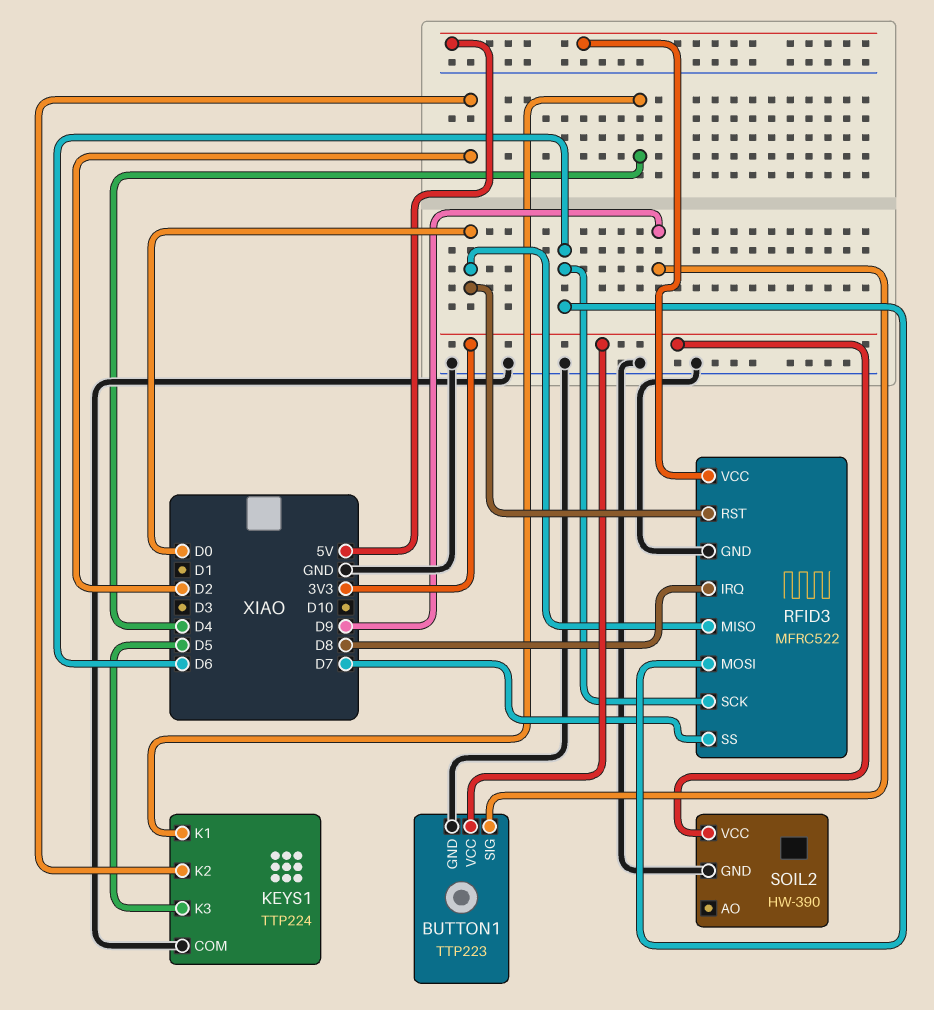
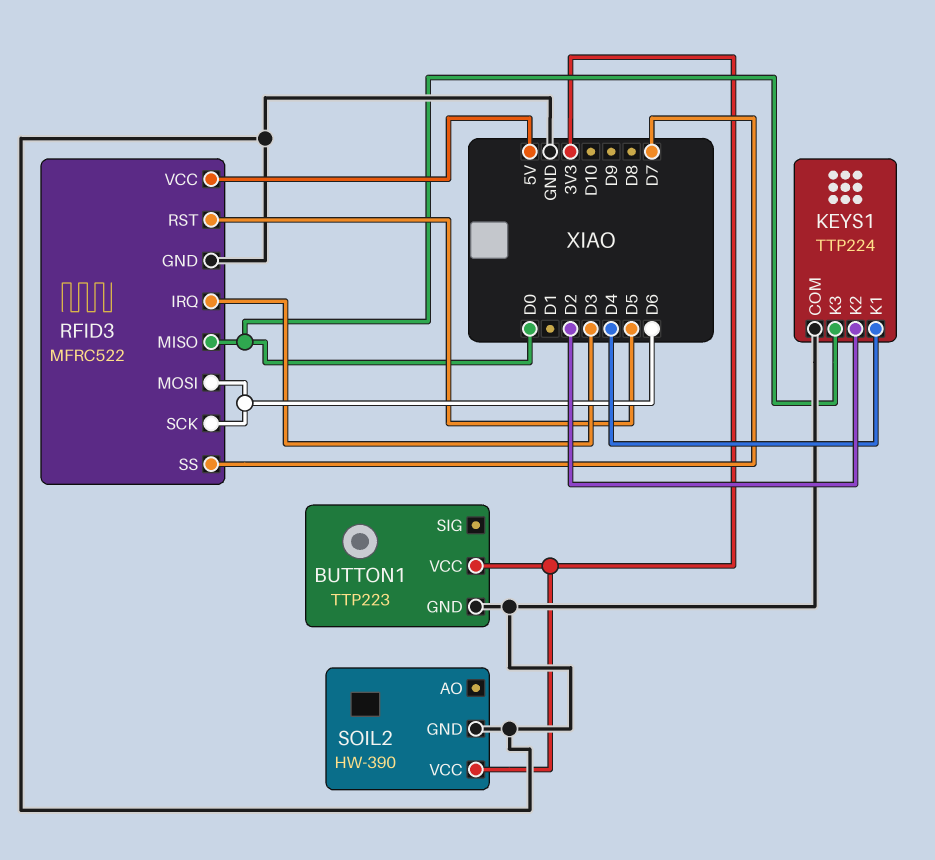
BUTTON1 pin SIG: D9 -> none
KEYS1 pin K3: D5 -> D0
RFID3 pin IRQ: D8 -> D3
RFID3 pin RST: D0 -> D5

